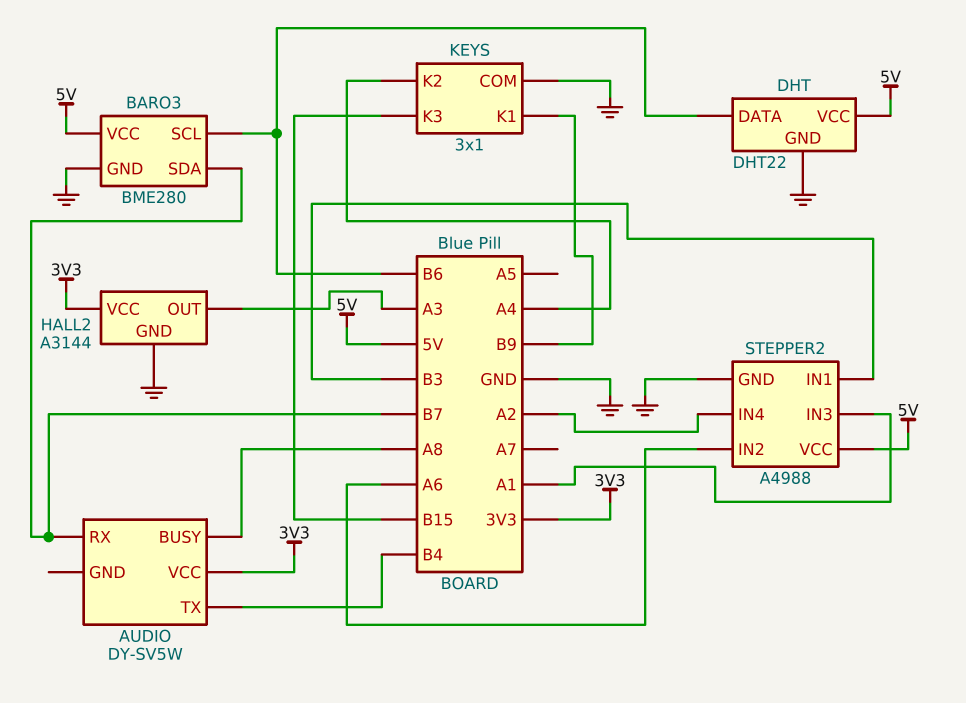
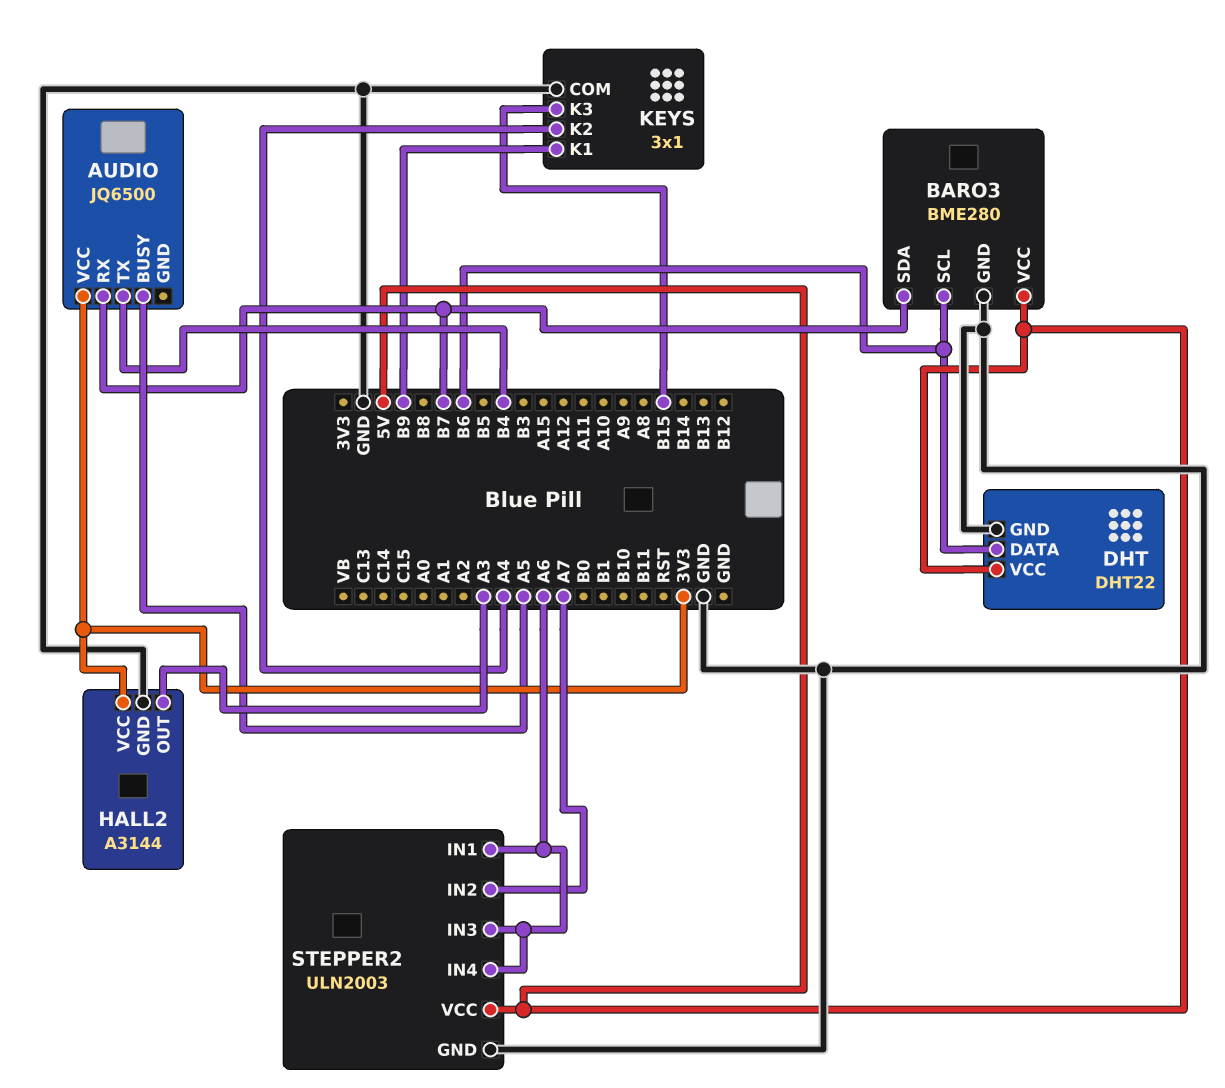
AUDIO: DY-SV5W -> JQ6500
AUDIO pin BUSY: A8 -> A5
STEPPER2: A4988 -> ULN2003
STEPPER2 pin IN1: B3 -> A6
STEPPER2 pin IN2: A6 -> A7
STEPPER2 pin IN3: A1 -> A6
STEPPER2 pin IN4: A2 -> A6

